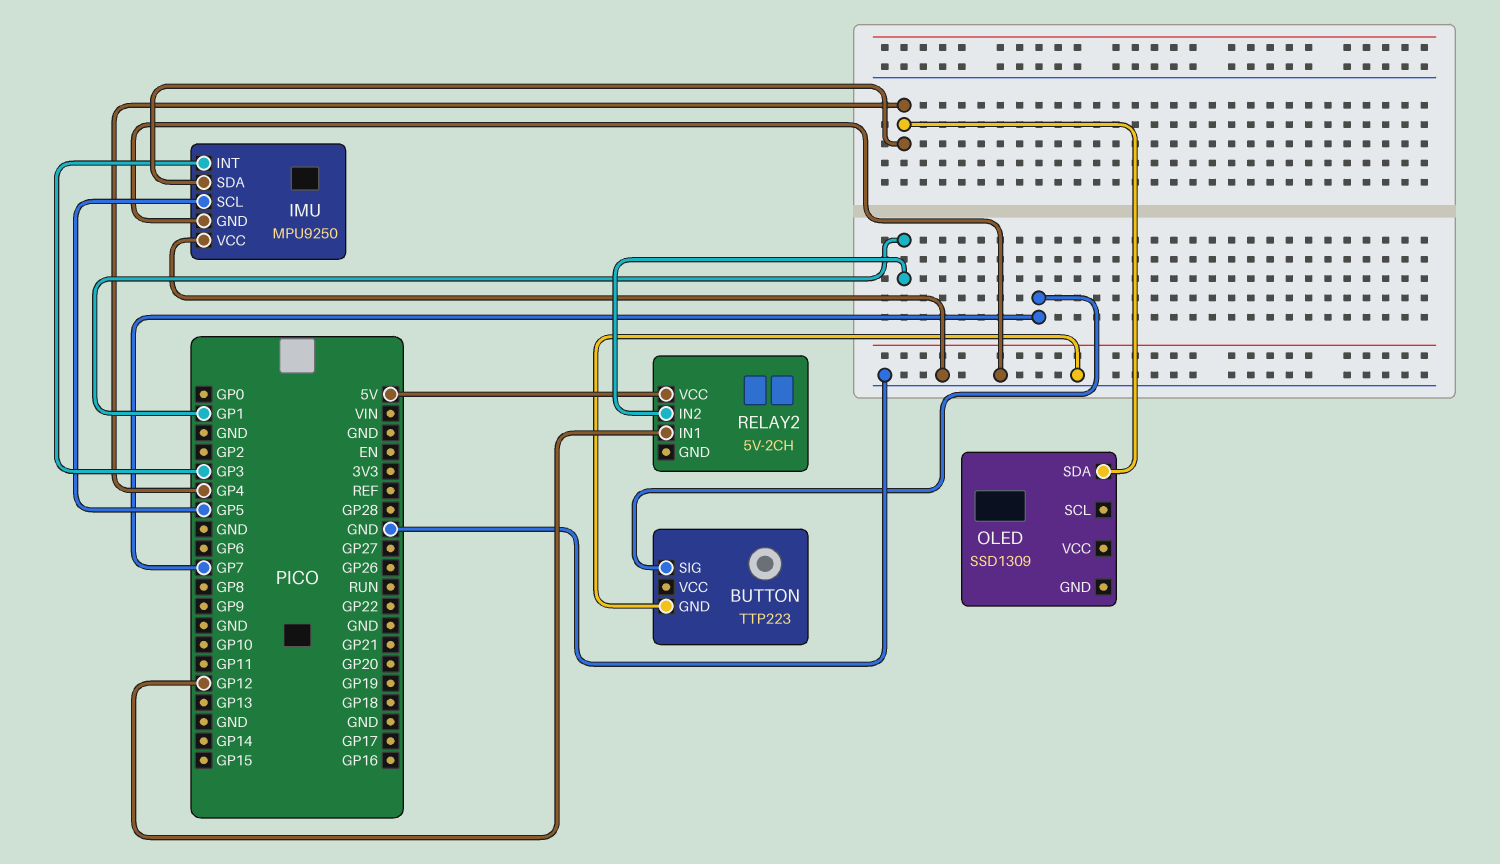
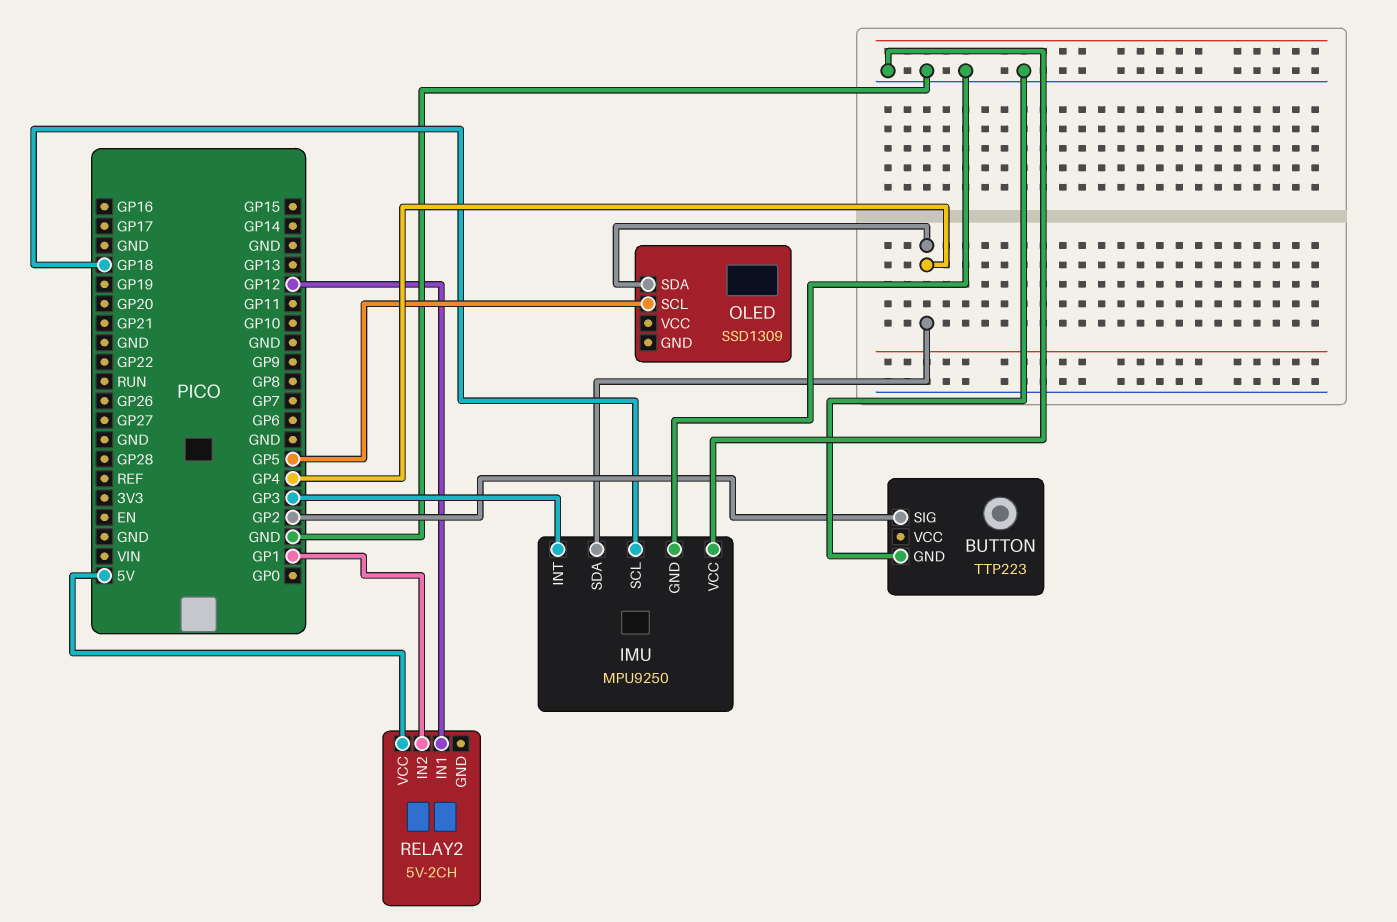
BUTTON pin SIG: GP7 -> GP2
IMU pin SCL: GP5 -> GP18
OLED pin SCL: none -> GP5

